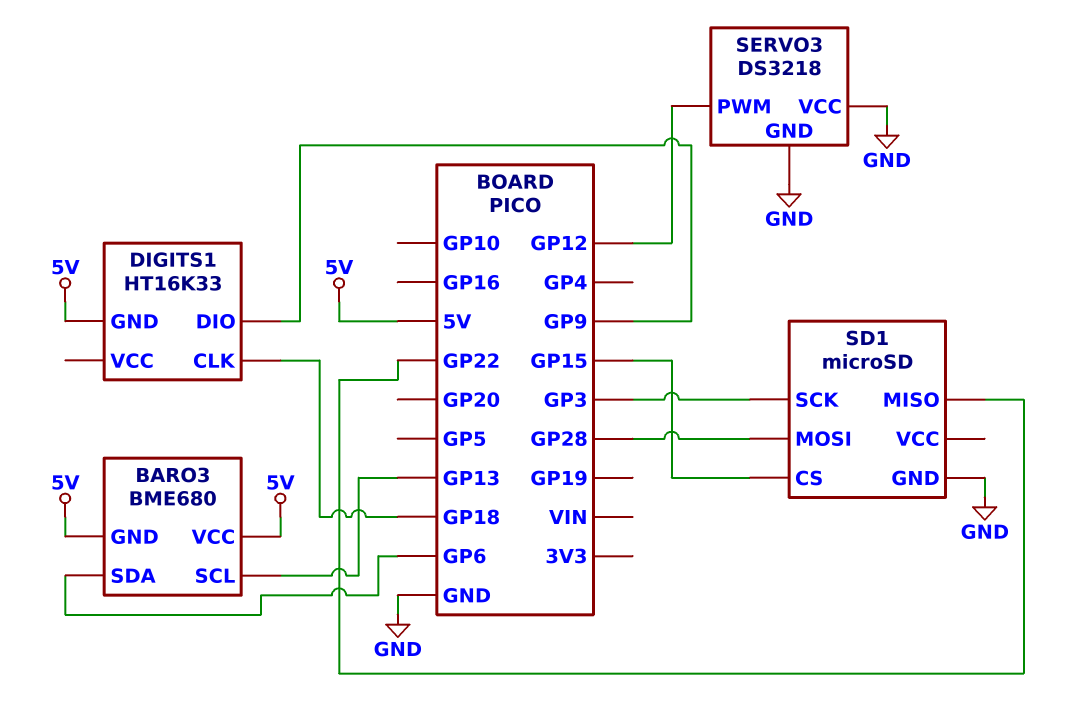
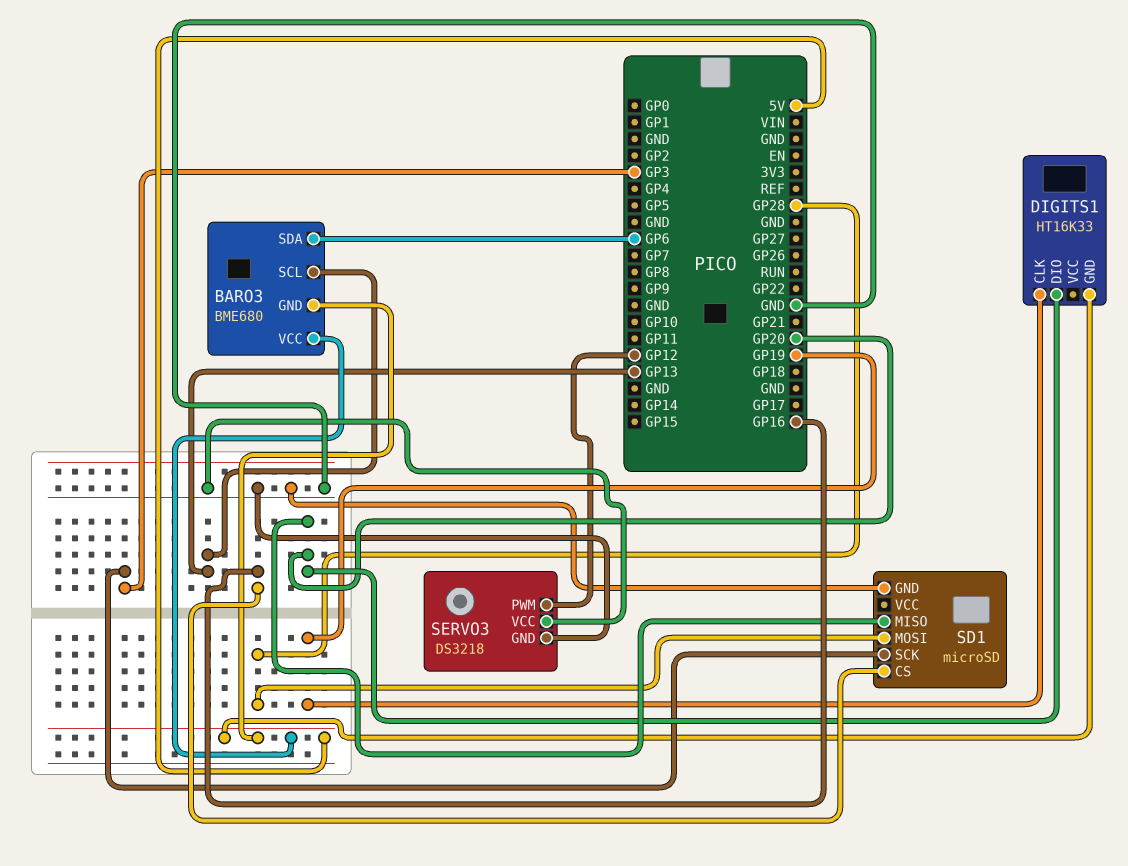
DIGITS1 pin CLK: GP18 -> GP19
DIGITS1 pin DIO: GP9 -> GP20
SD1 pin CS: GP15 -> GP16
SD1 pin MISO: GP22 -> GP20

